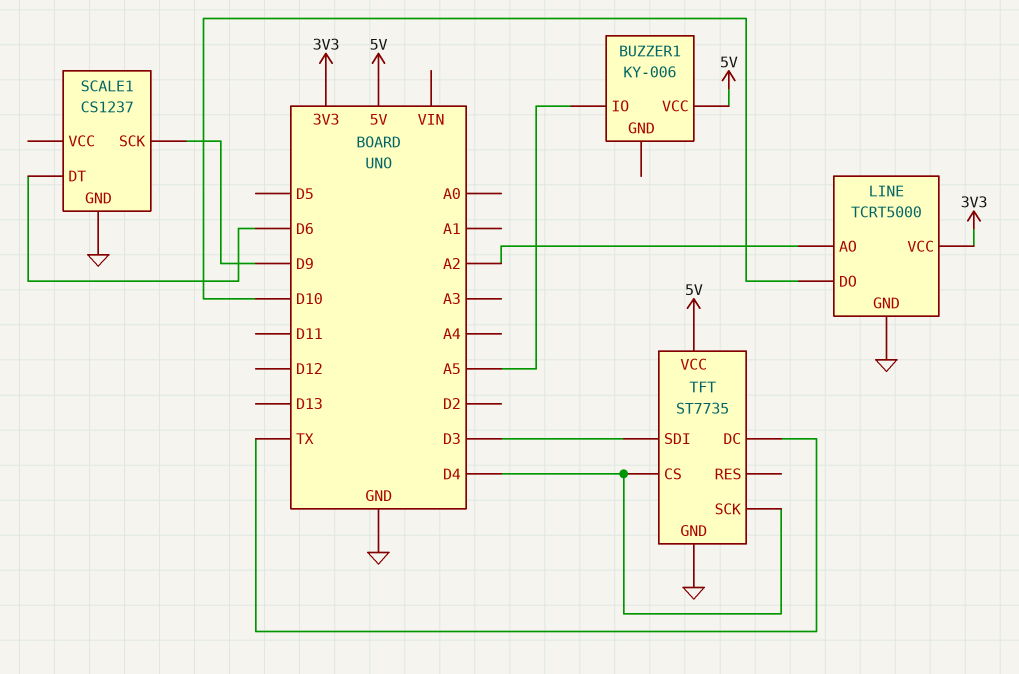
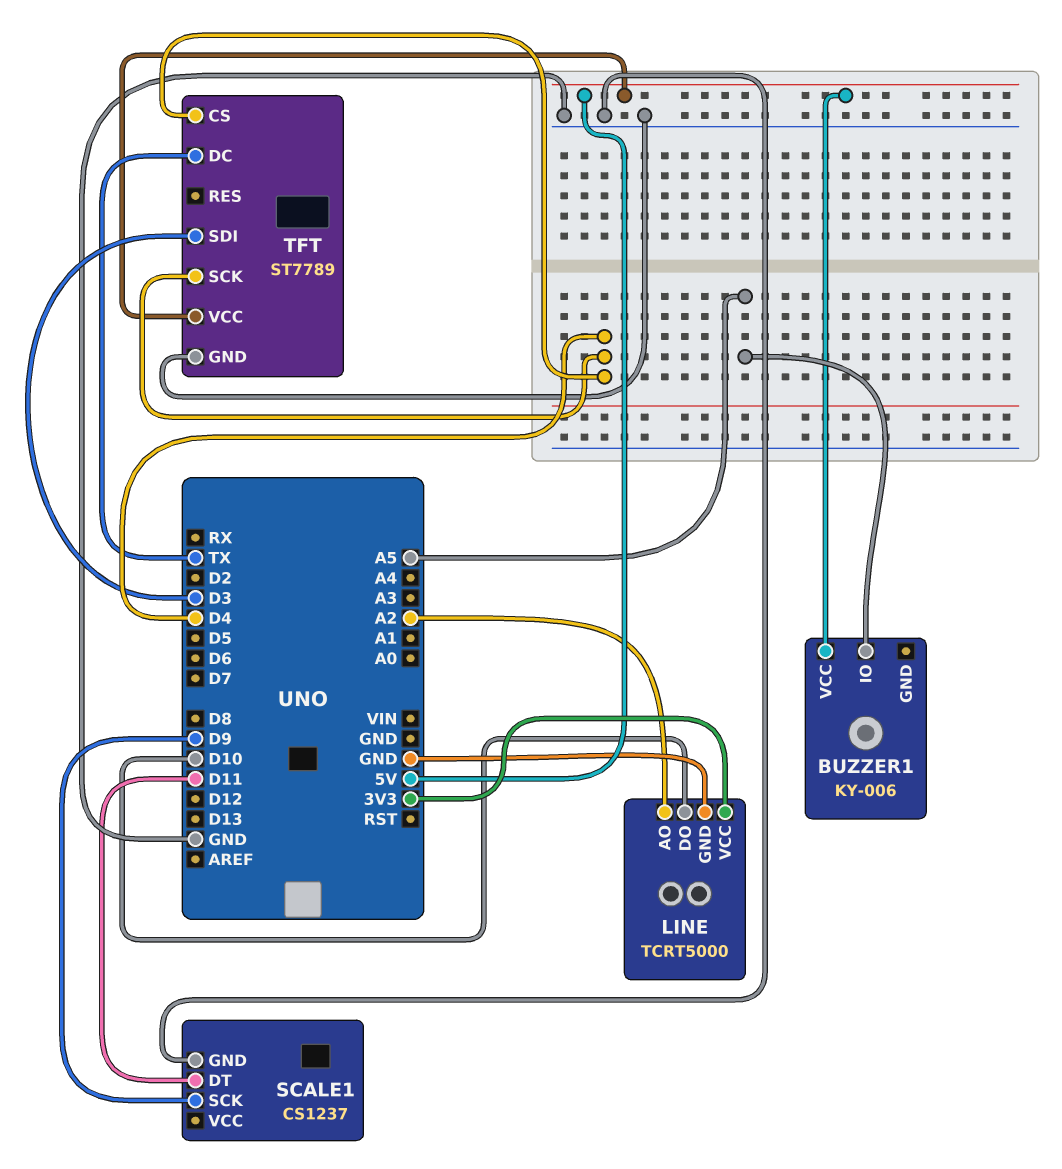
SCALE1 pin DT: D6 -> D11
TFT: ST7735 -> ST7789

